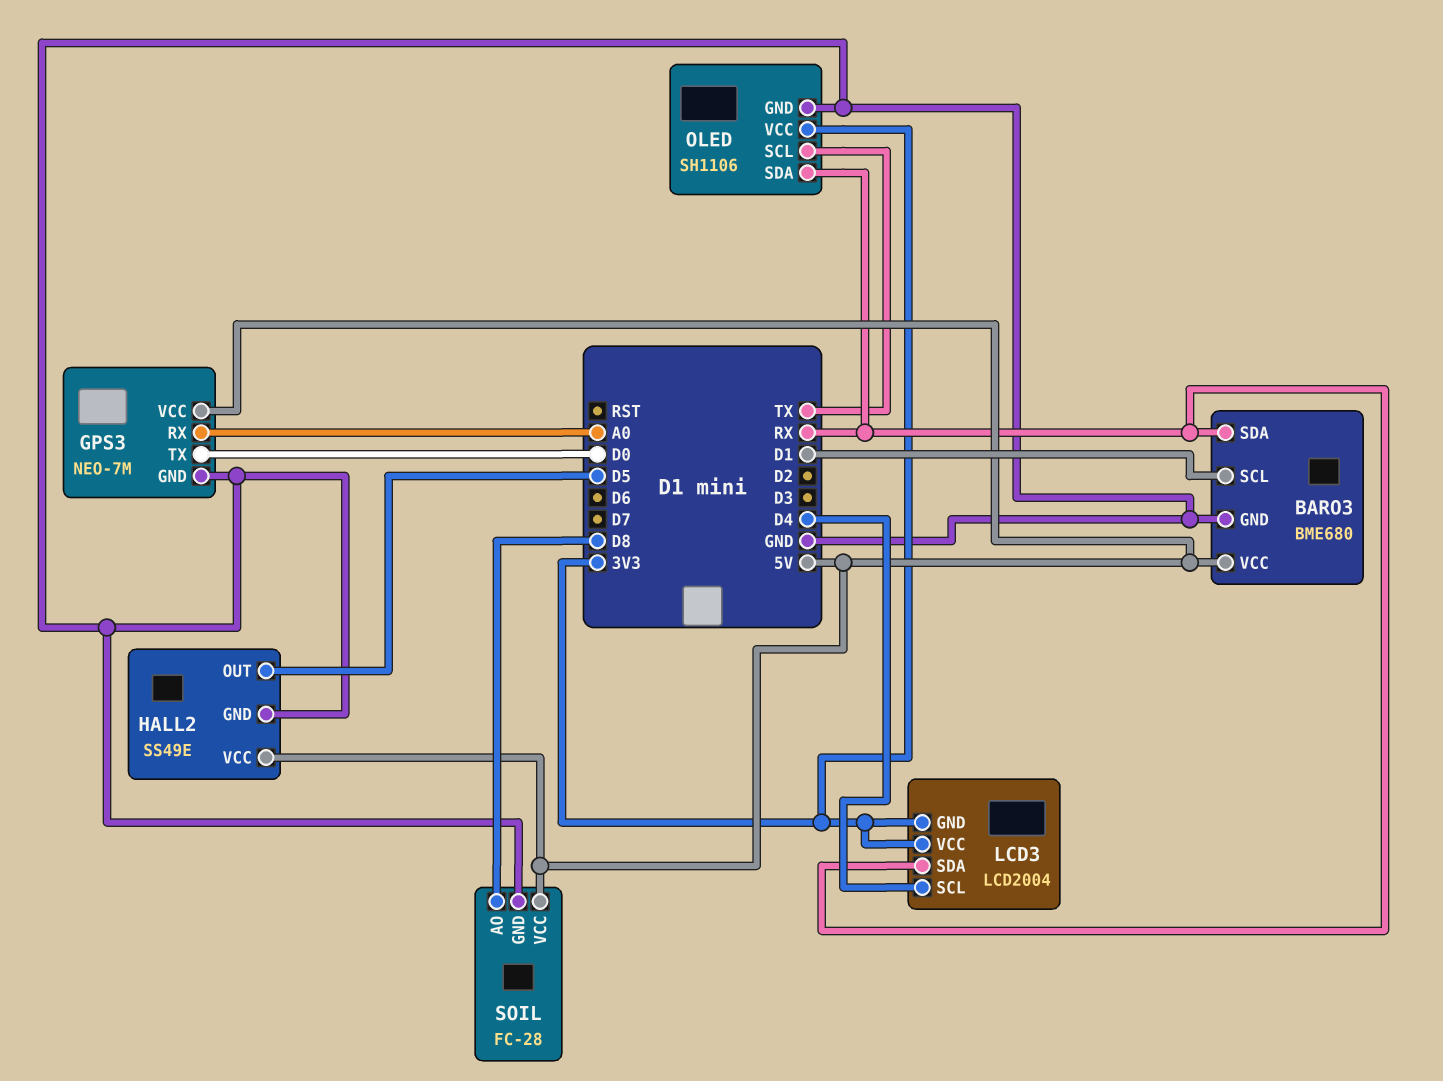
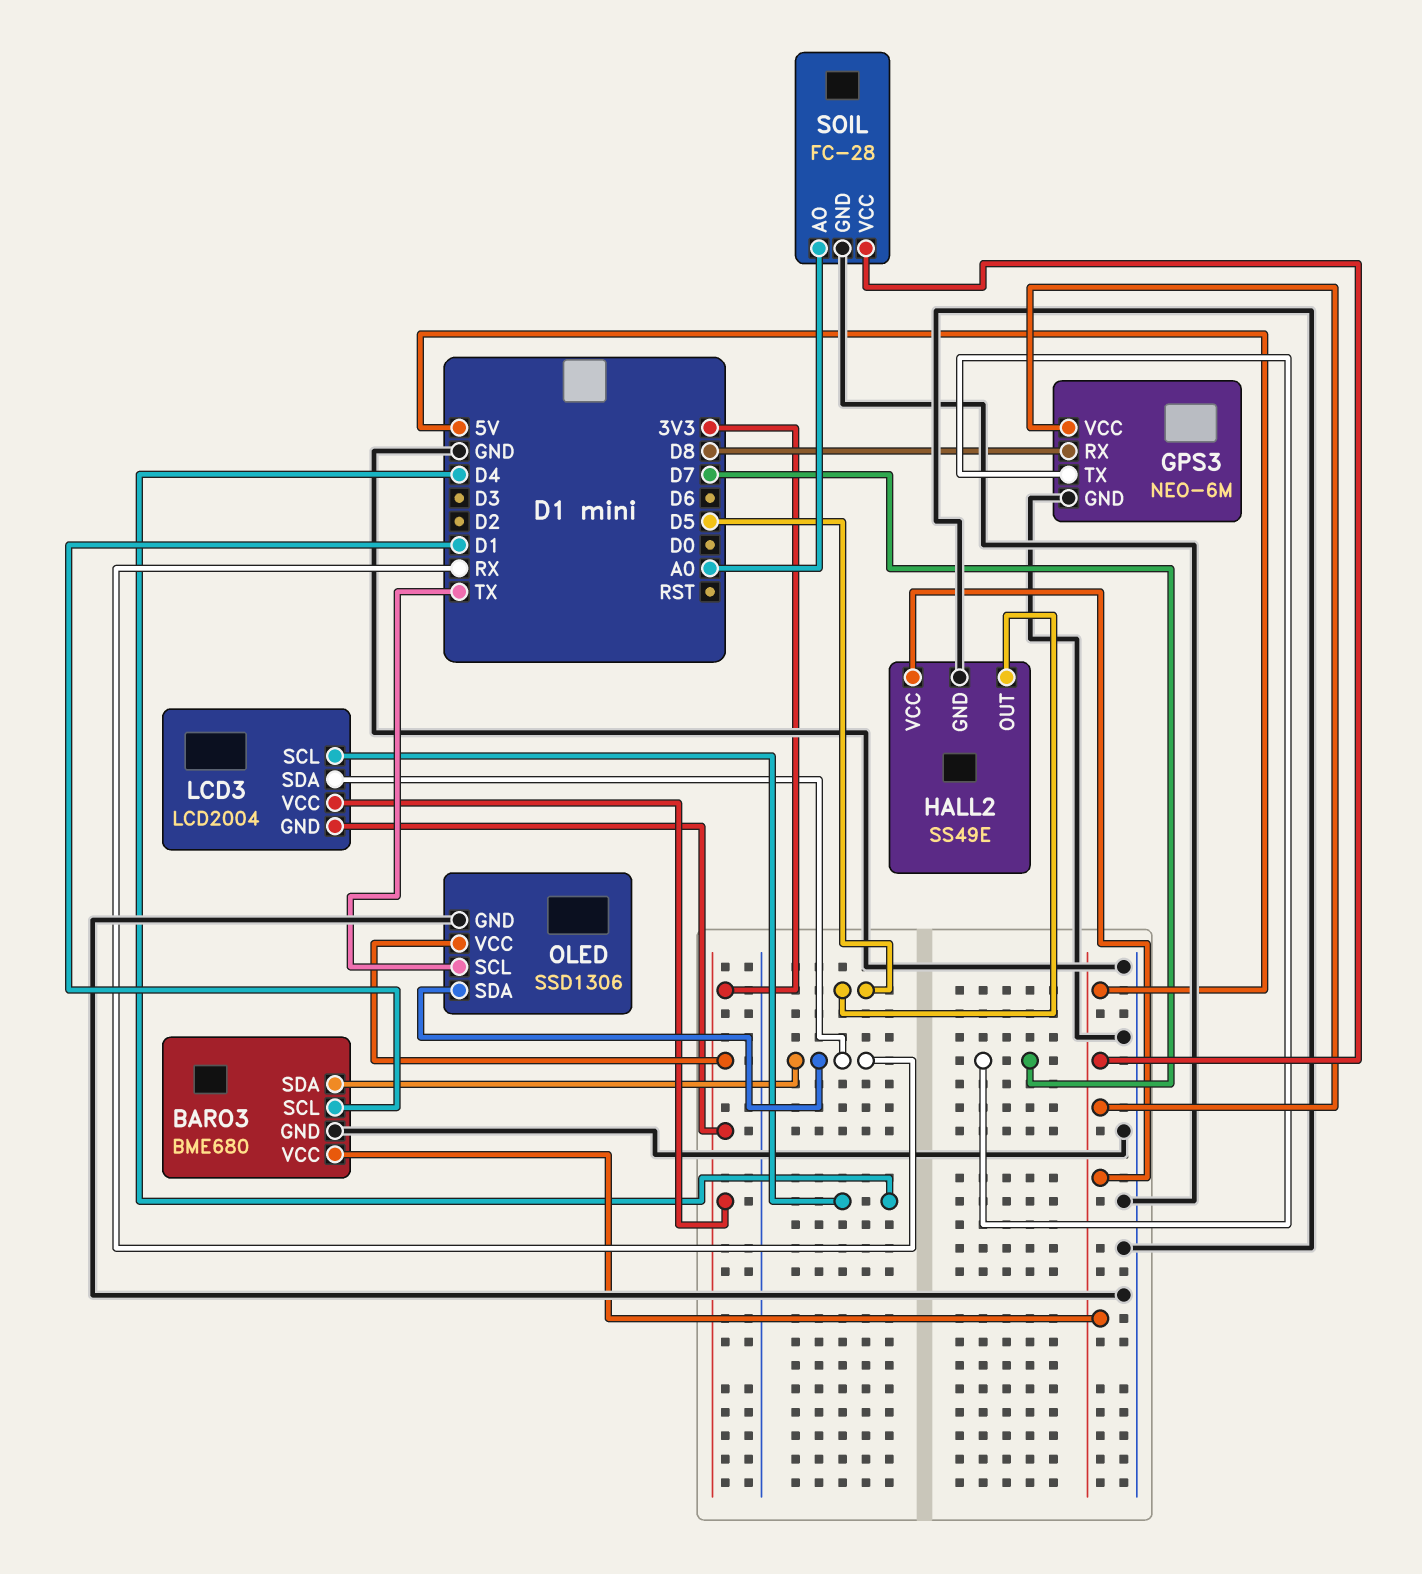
GPS3: NEO-7M -> NEO-6M
GPS3 pin RX: A0 -> D8
GPS3 pin TX: D0 -> D7
OLED: SH1106 -> SSD1306
SOIL pin AO: D8 -> A0

